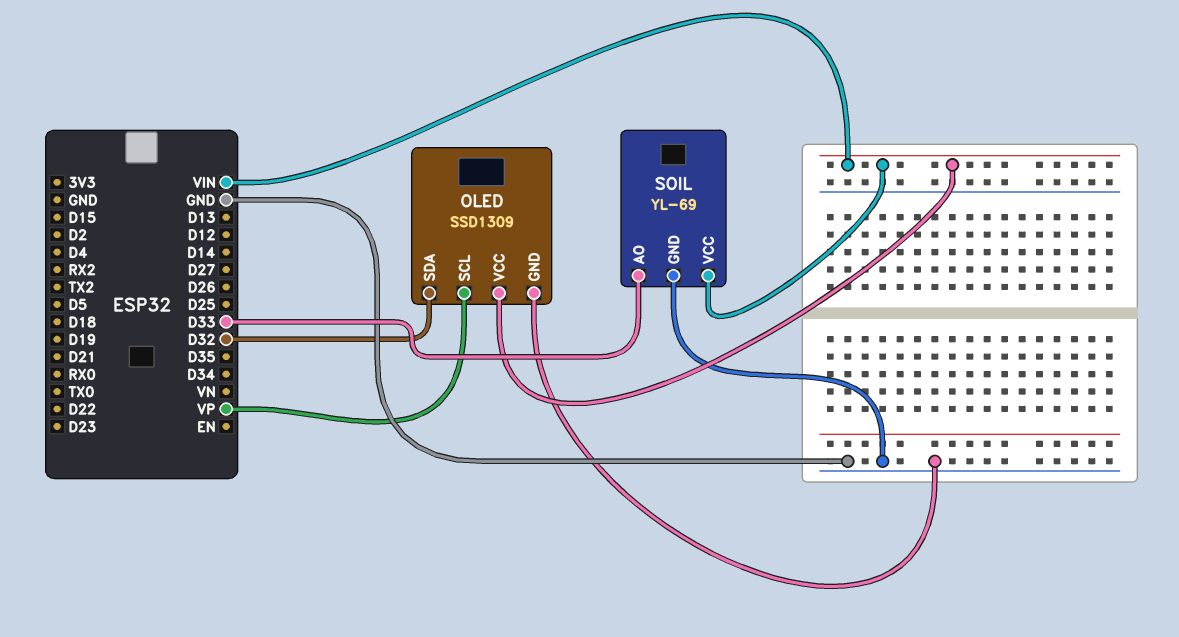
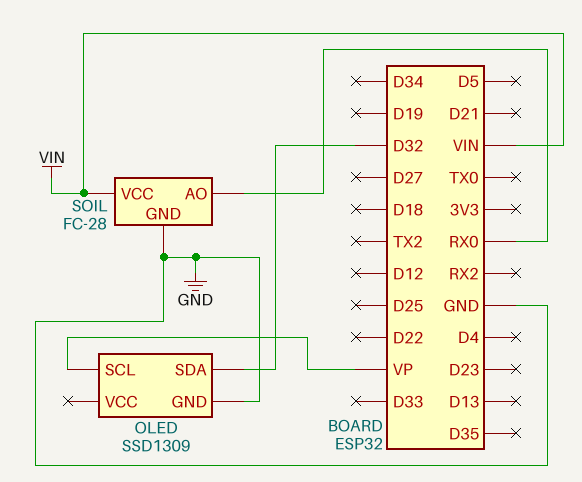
OLED pin VCC: VIN -> none
SOIL: YL-69 -> FC-28
SOIL pin AO: D33 -> RX0

